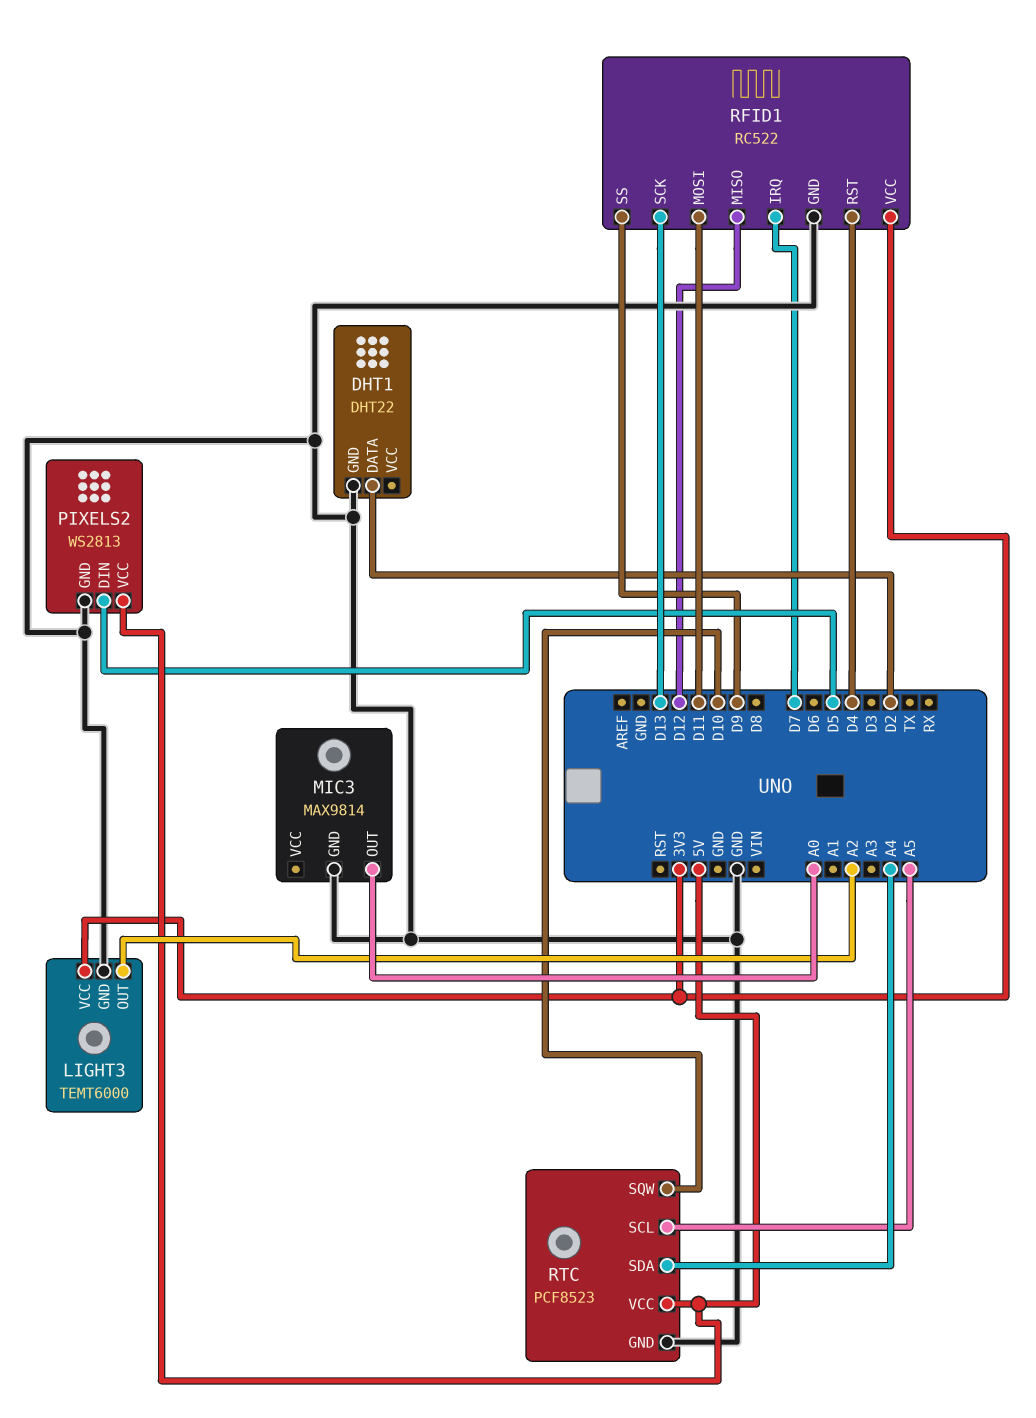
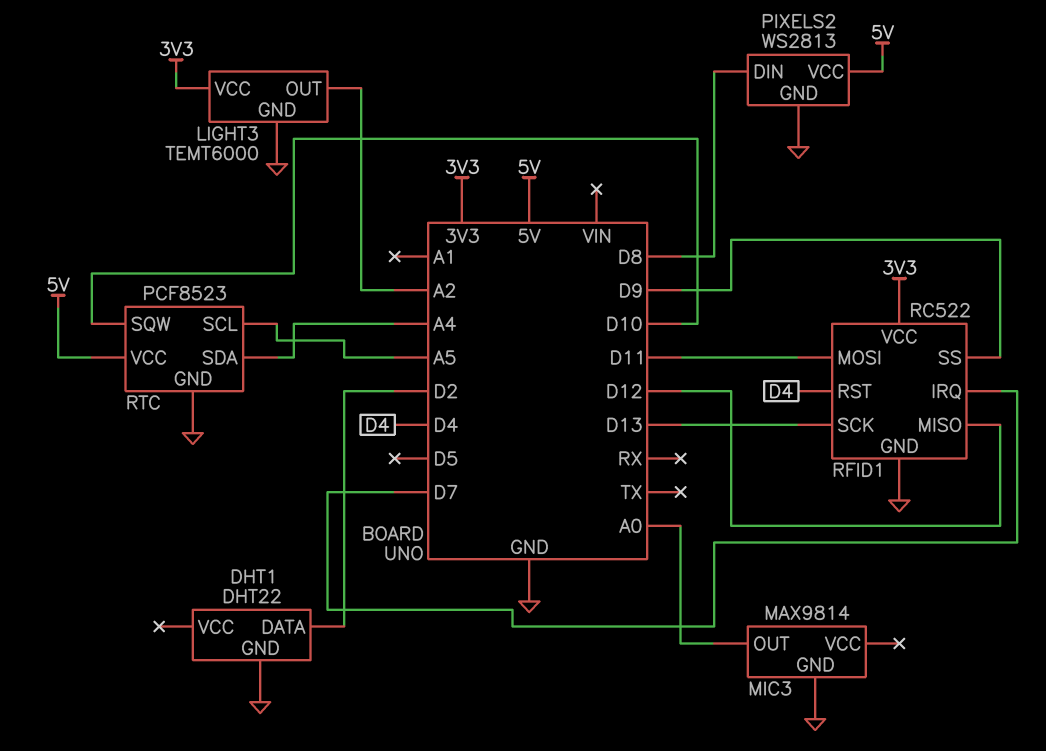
PIXELS2 pin DIN: D5 -> D8

